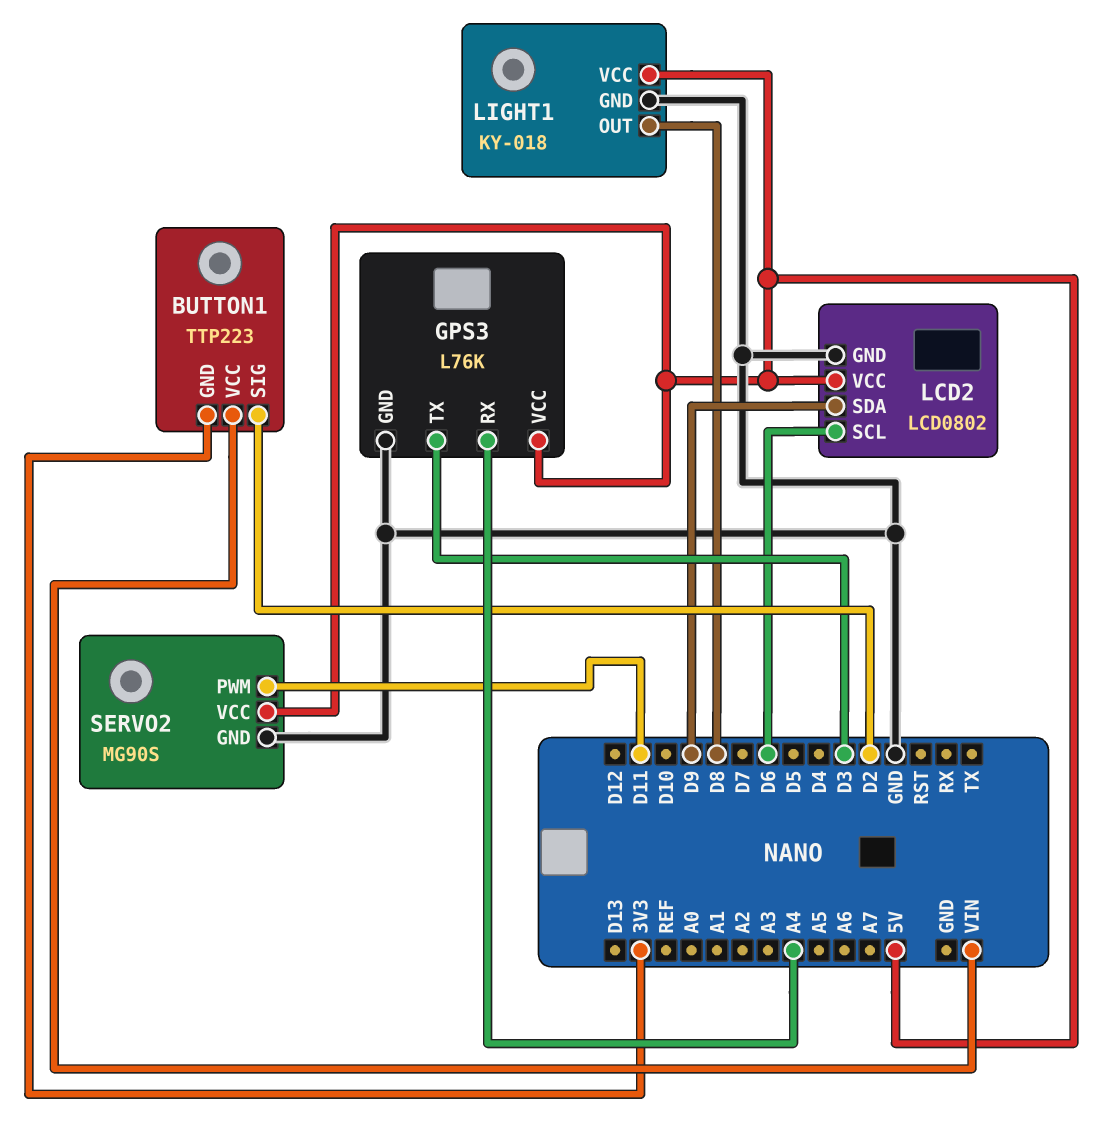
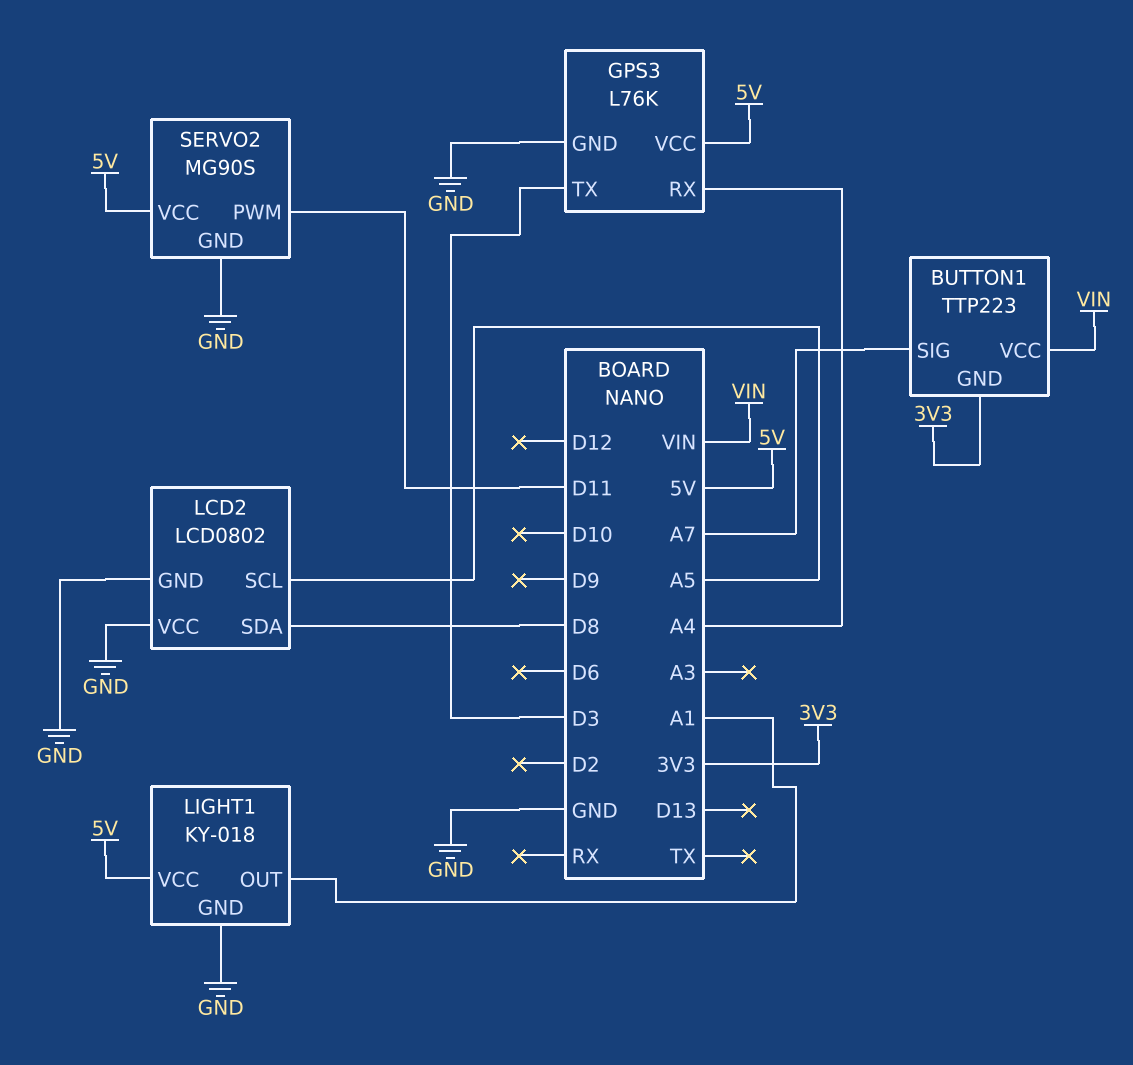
BUTTON1 pin SIG: D2 -> A7
LCD2 pin SCL: D6 -> A5
LCD2 pin SDA: D9 -> D8
LCD2 pin VCC: 5V -> GND
LIGHT1 pin OUT: D8 -> A1

